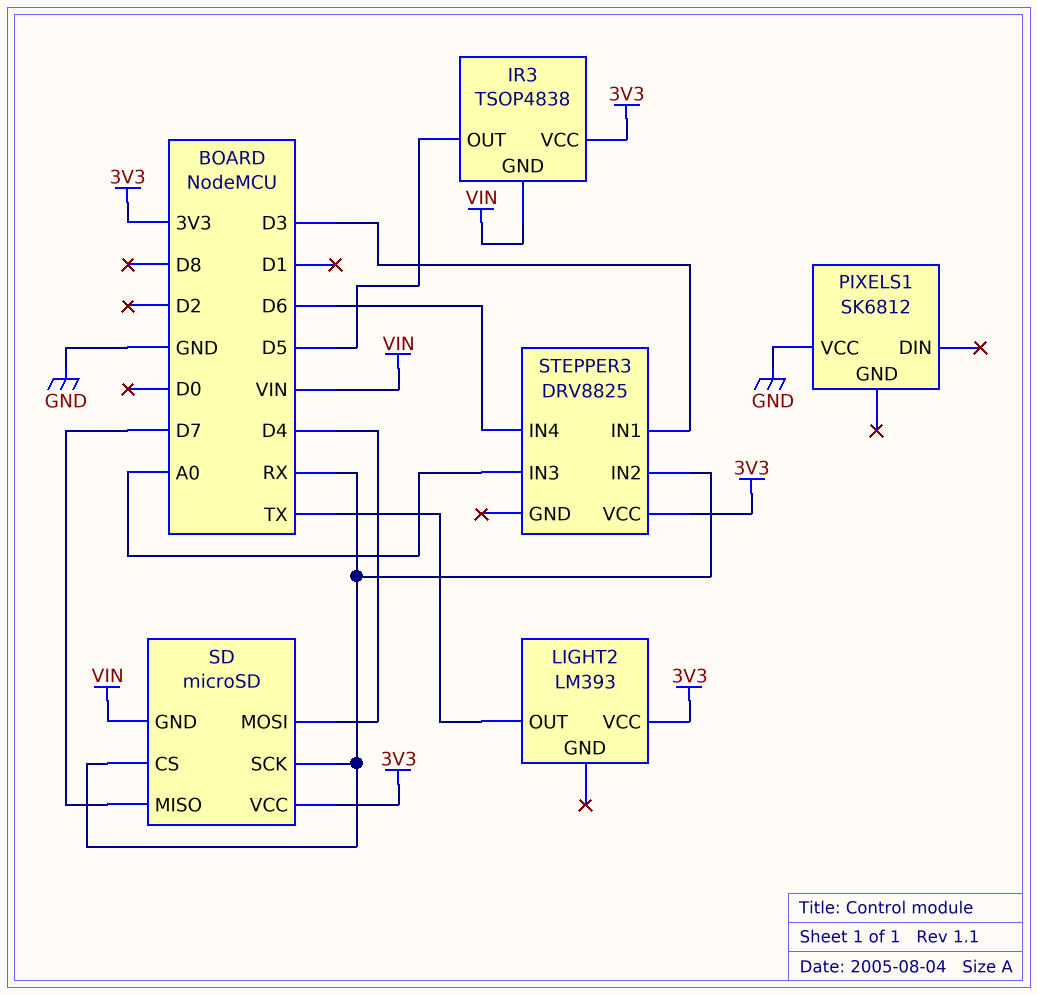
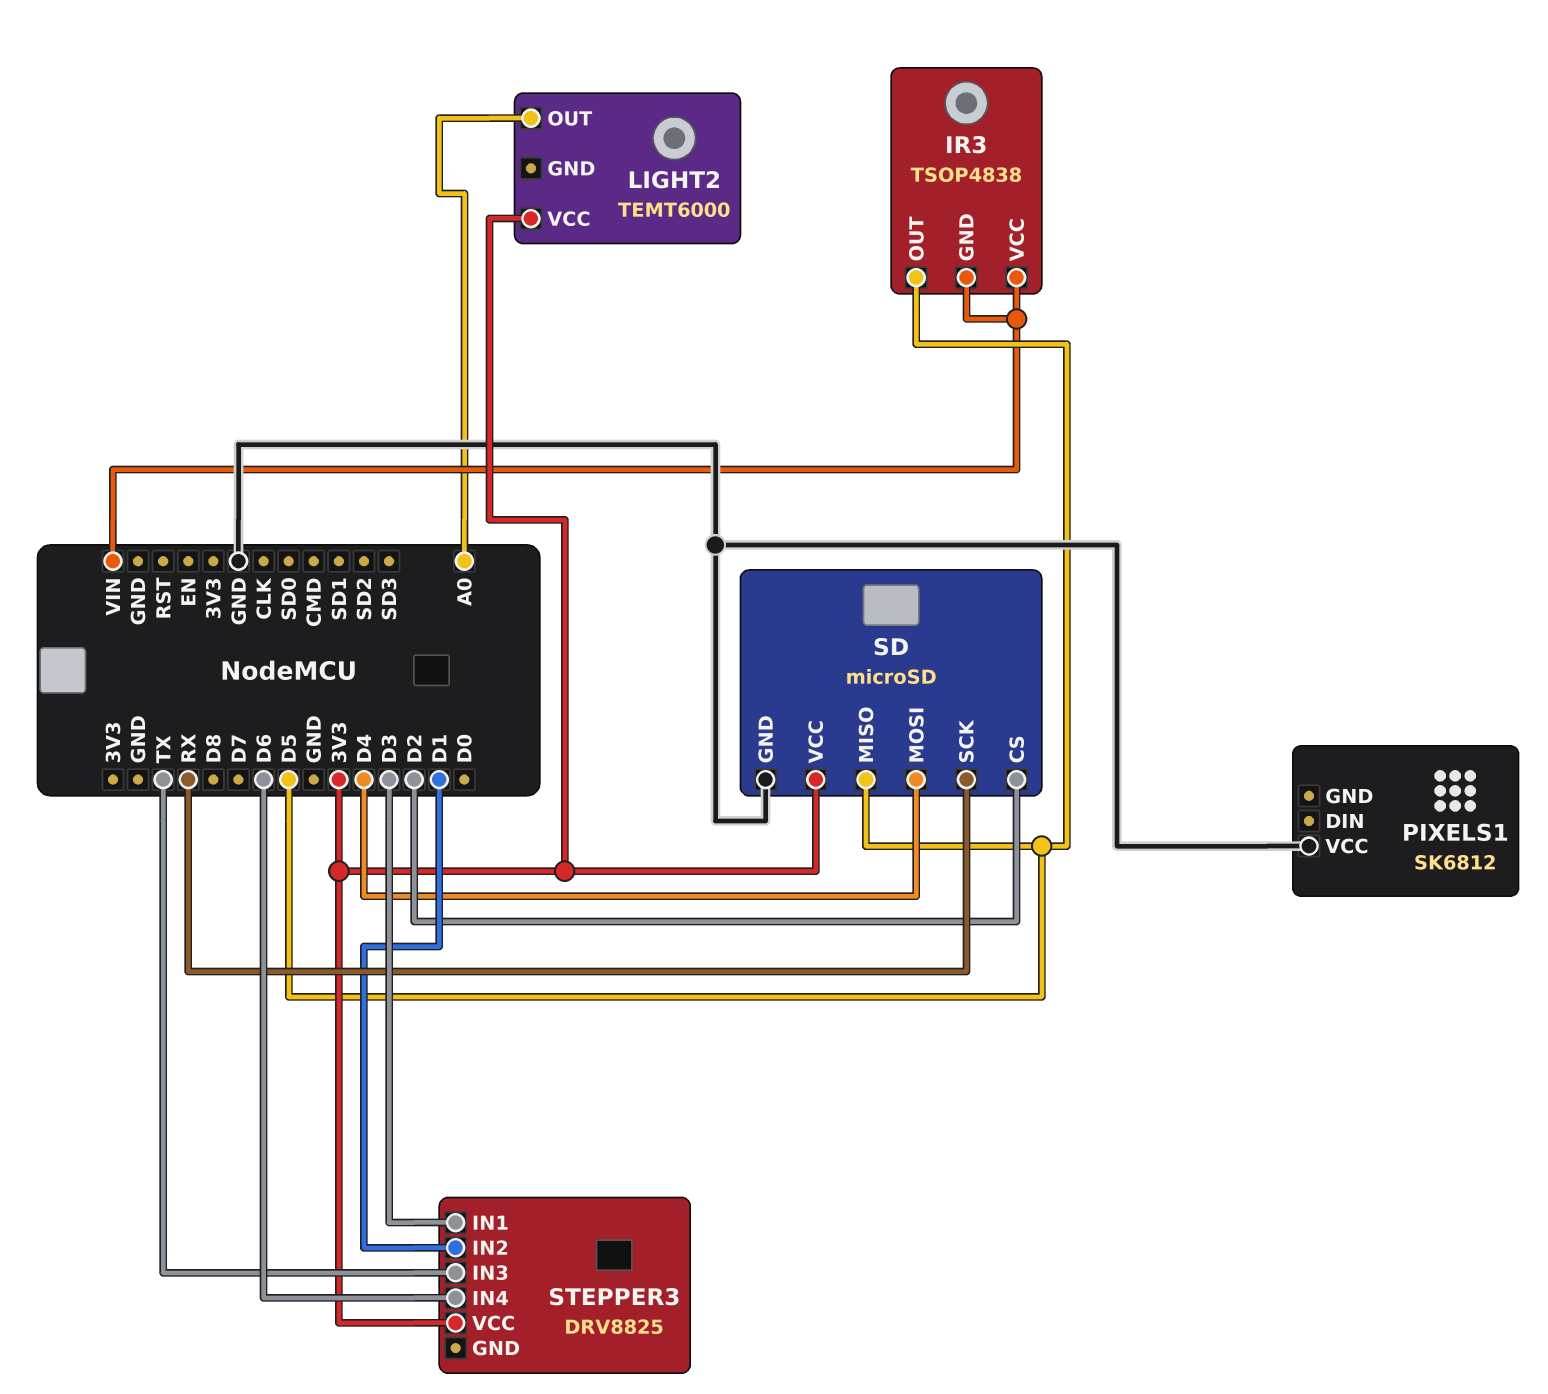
IR3 pin VCC: 3V3 -> VIN
LIGHT2: LM393 -> TEMT6000
LIGHT2 pin OUT: TX -> A0
SD pin CS: RX -> D2
SD pin GND: VIN -> GND
SD pin MISO: D7 -> D5
STEPPER3 pin IN2: RX -> D1
STEPPER3 pin IN3: A0 -> TX

